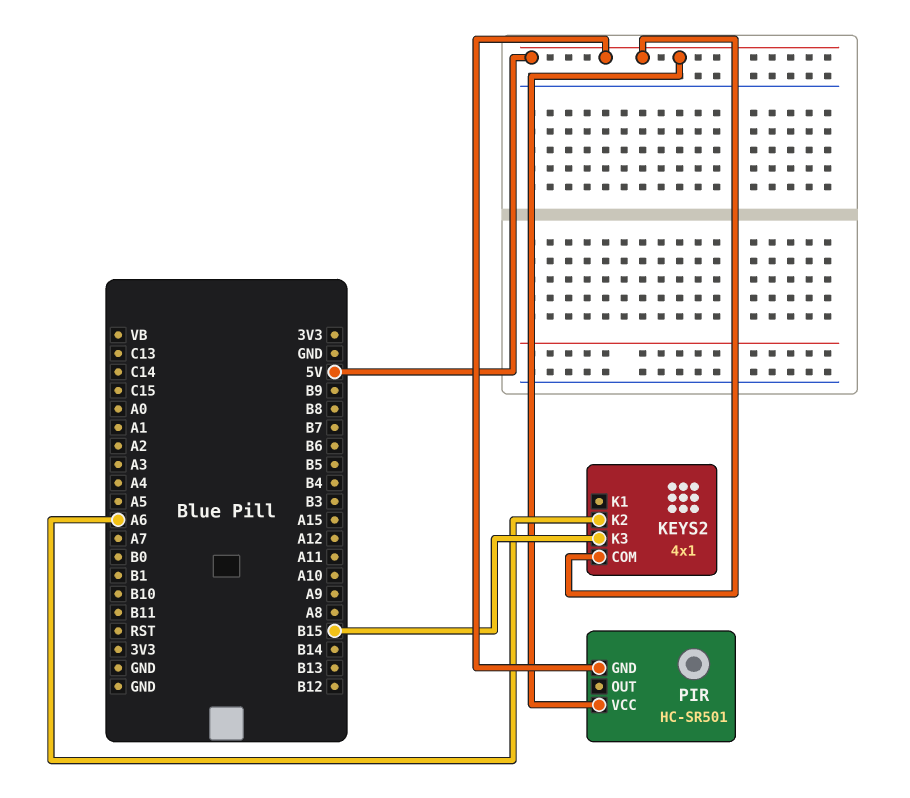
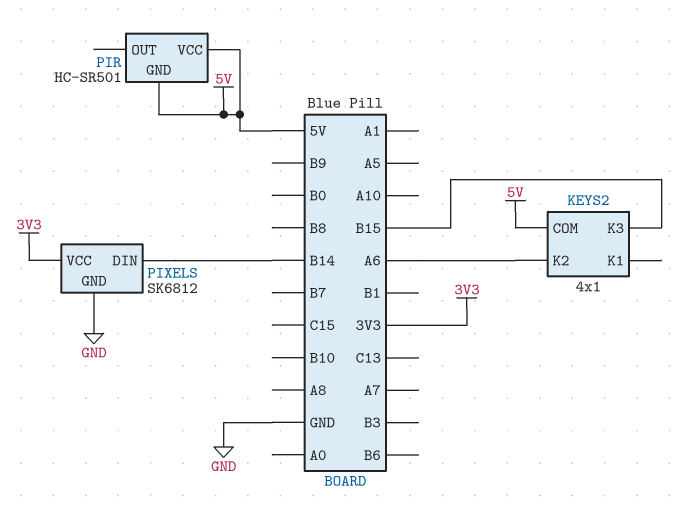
PIXELS: none -> SK6812
PIXELS pin DIN: none -> B14
PIXELS pin GND: none -> GND
PIXELS pin VCC: none -> 3V3

